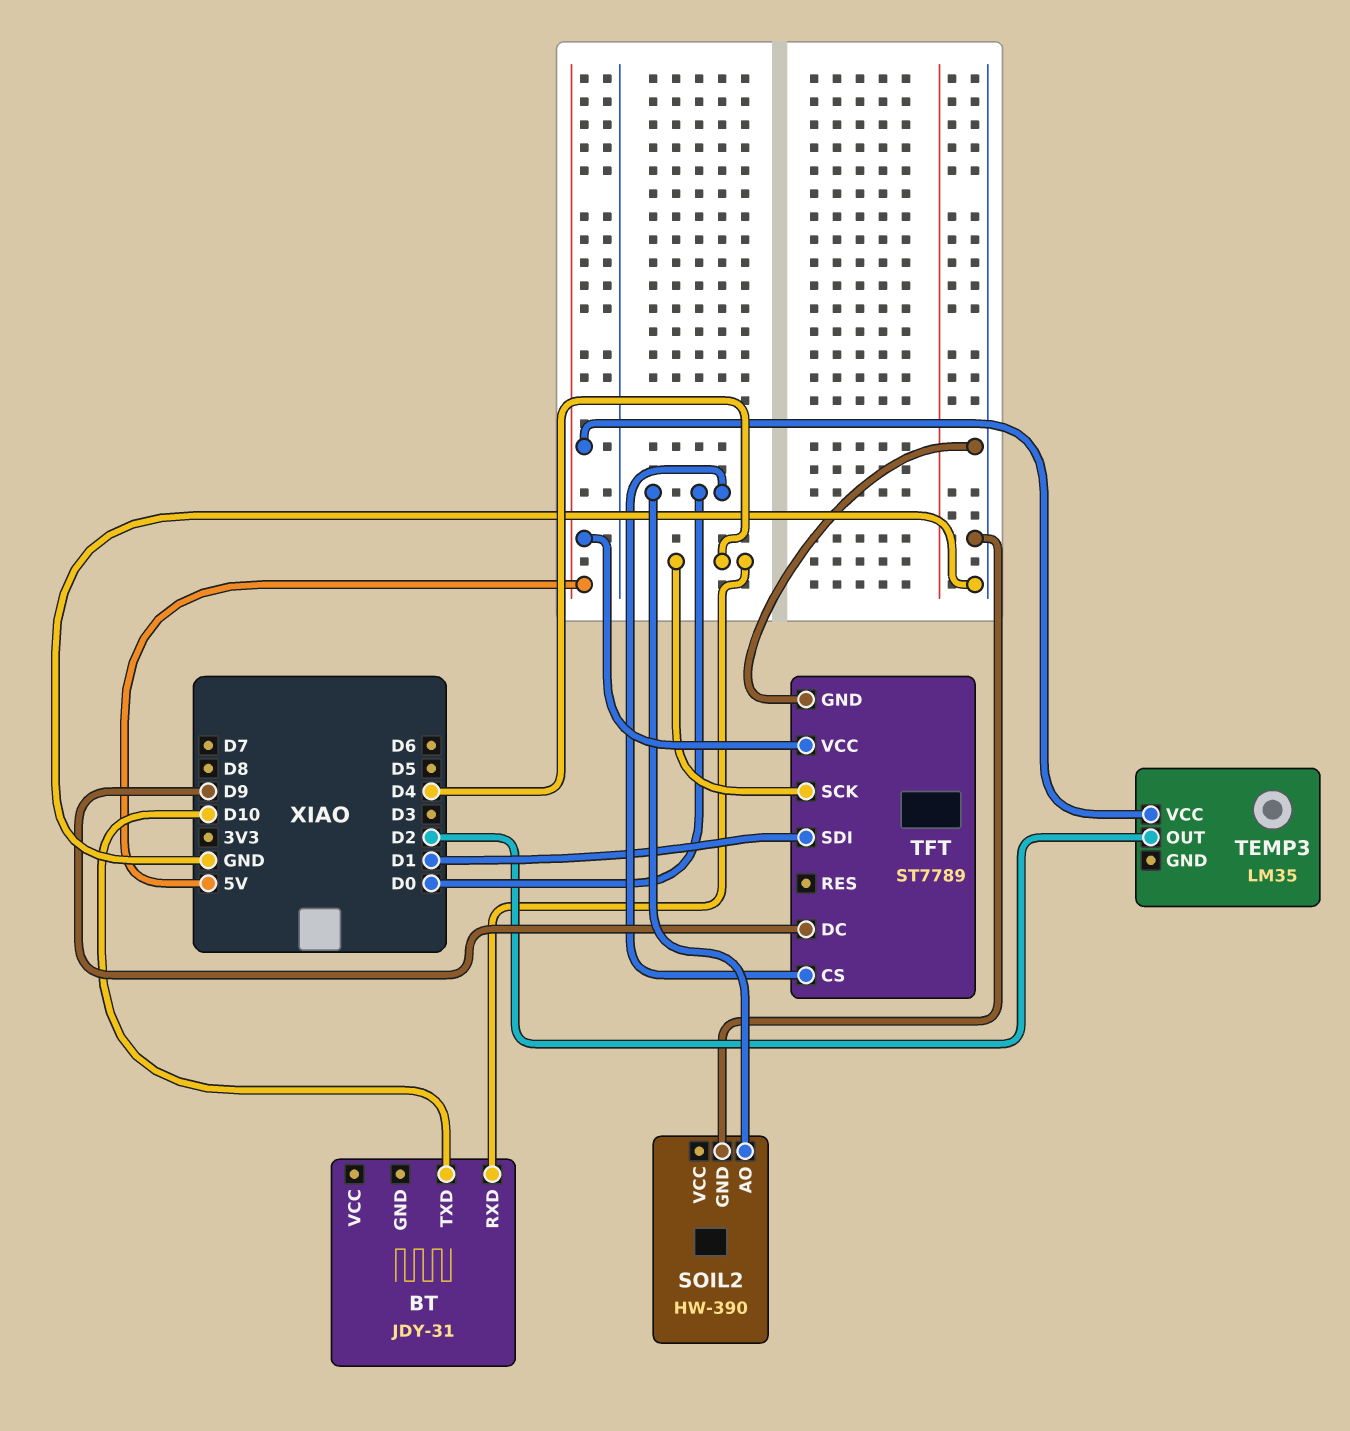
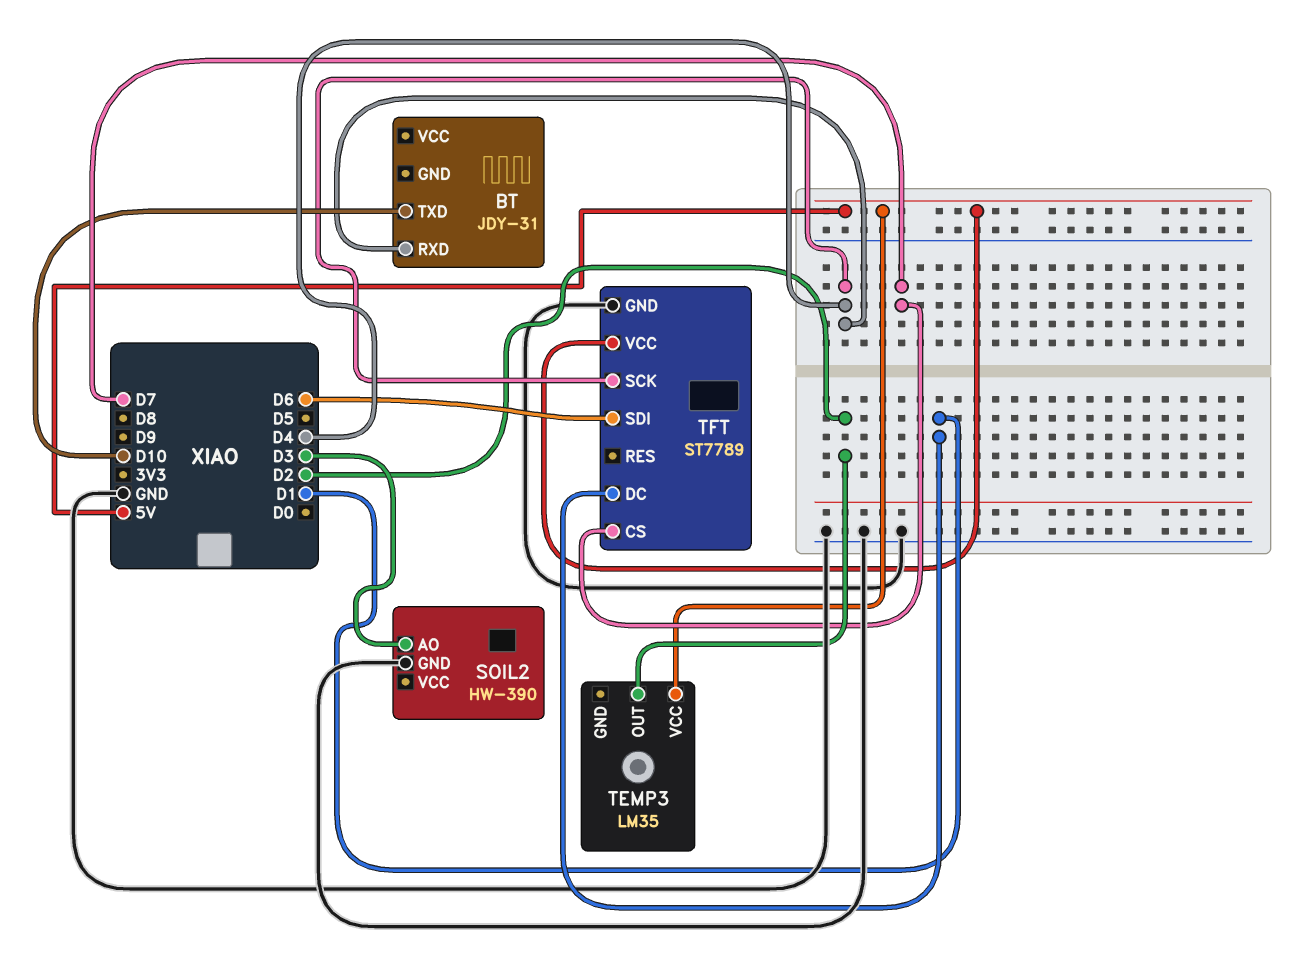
SOIL2 pin AO: D0 -> D3
TFT pin CS: D0 -> D7
TFT pin DC: D9 -> D1
TFT pin SDI: D1 -> D6

